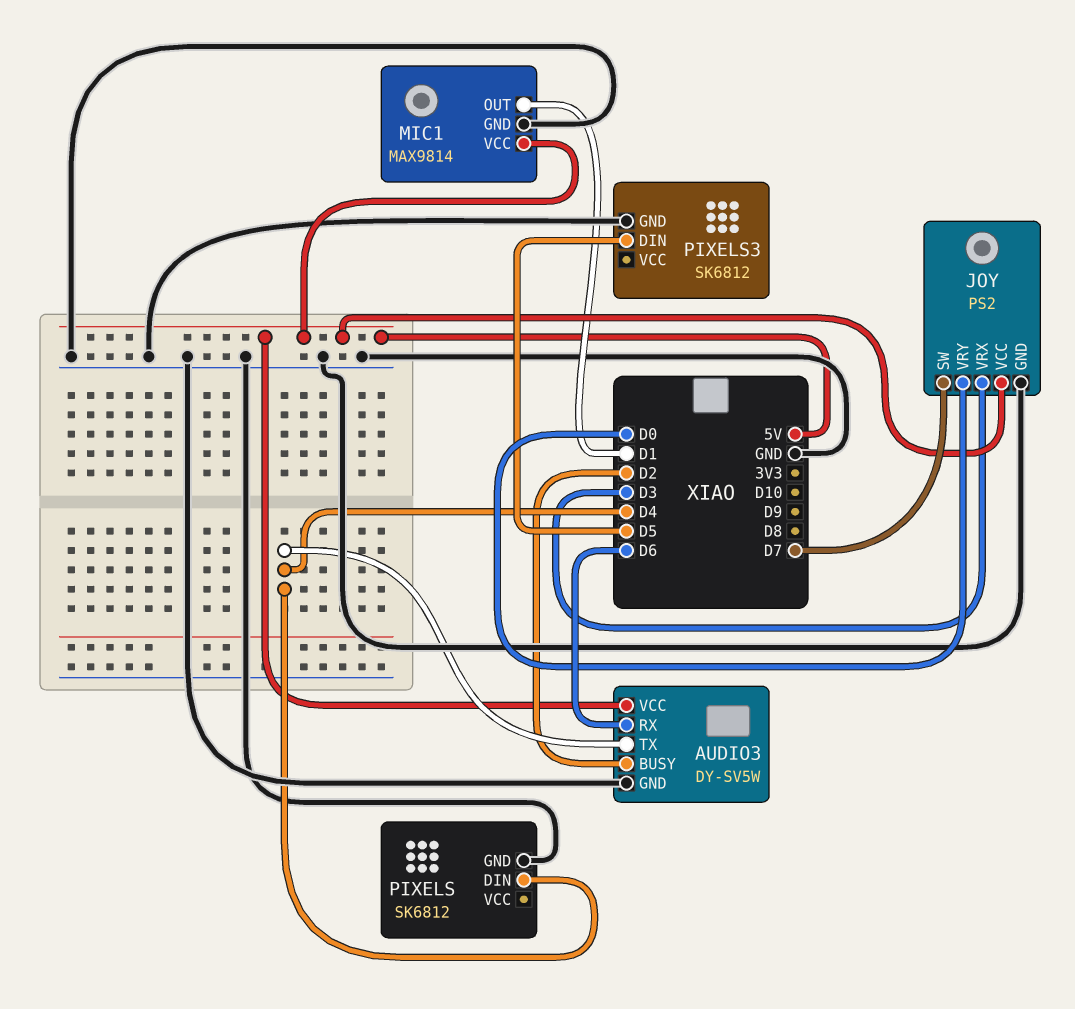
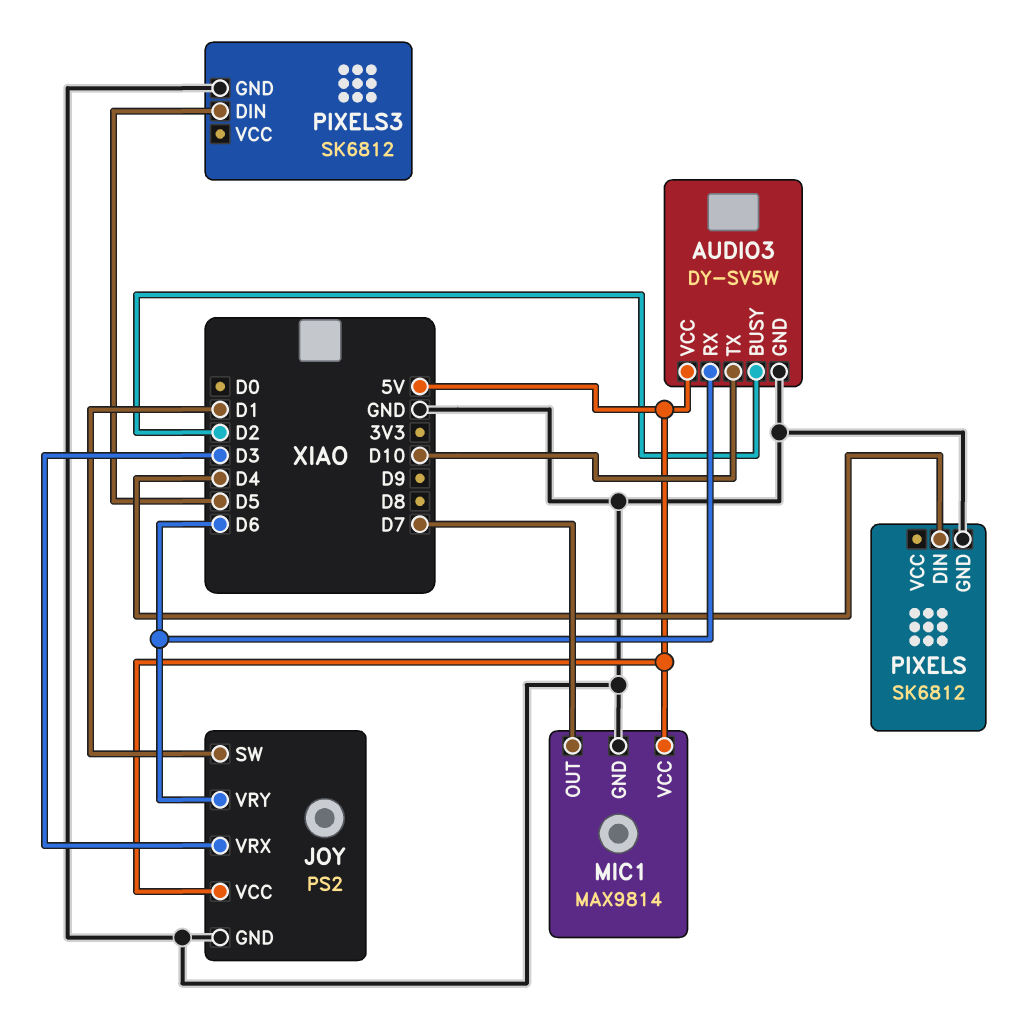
AUDIO3 pin TX: D4 -> D10
JOY pin SW: D7 -> D1
JOY pin VRY: D0 -> D6
MIC1 pin OUT: D1 -> D7

